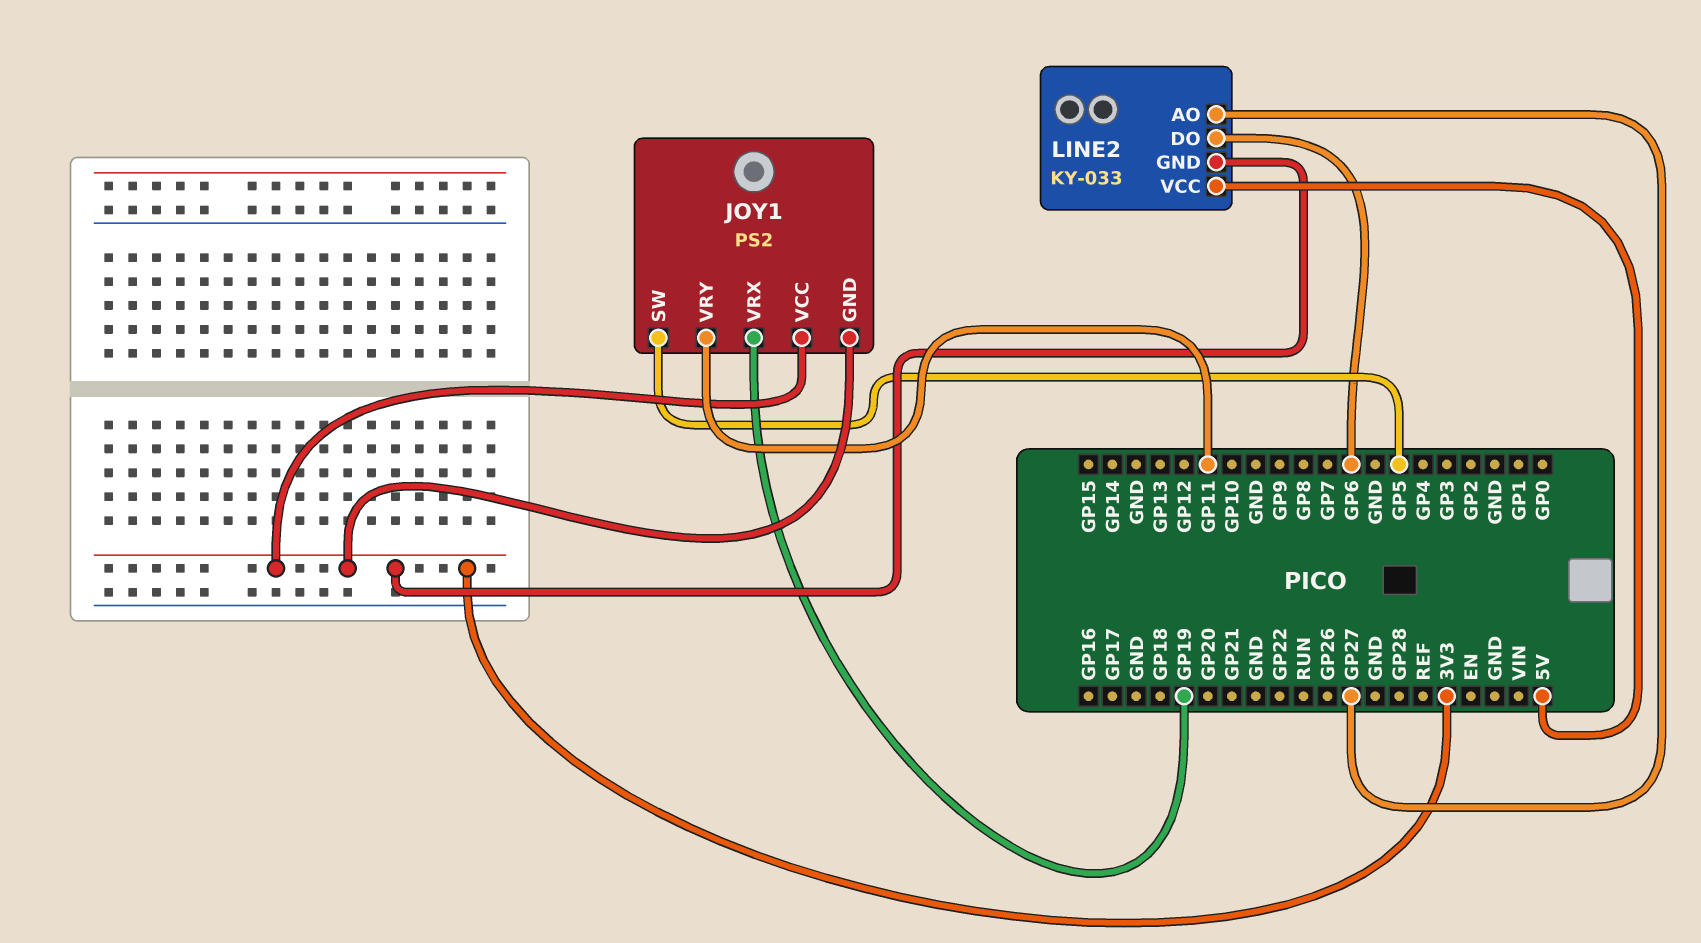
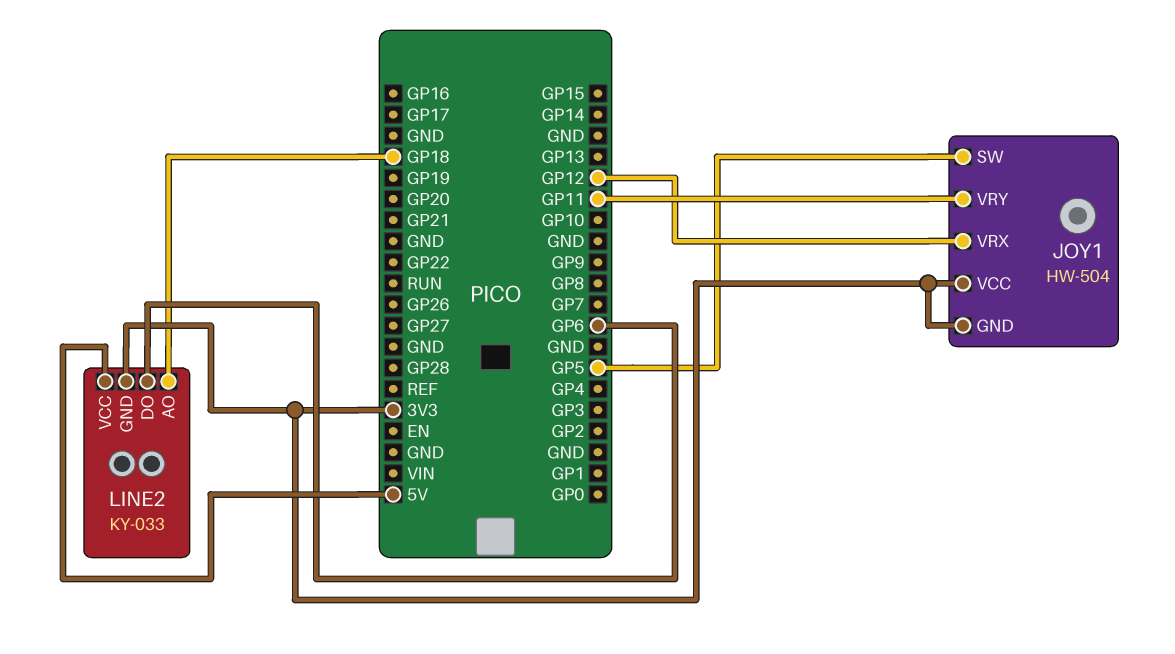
JOY1: PS2 -> HW-504
JOY1 pin VRX: GP19 -> GP12
LINE2 pin AO: GP27 -> GP18

